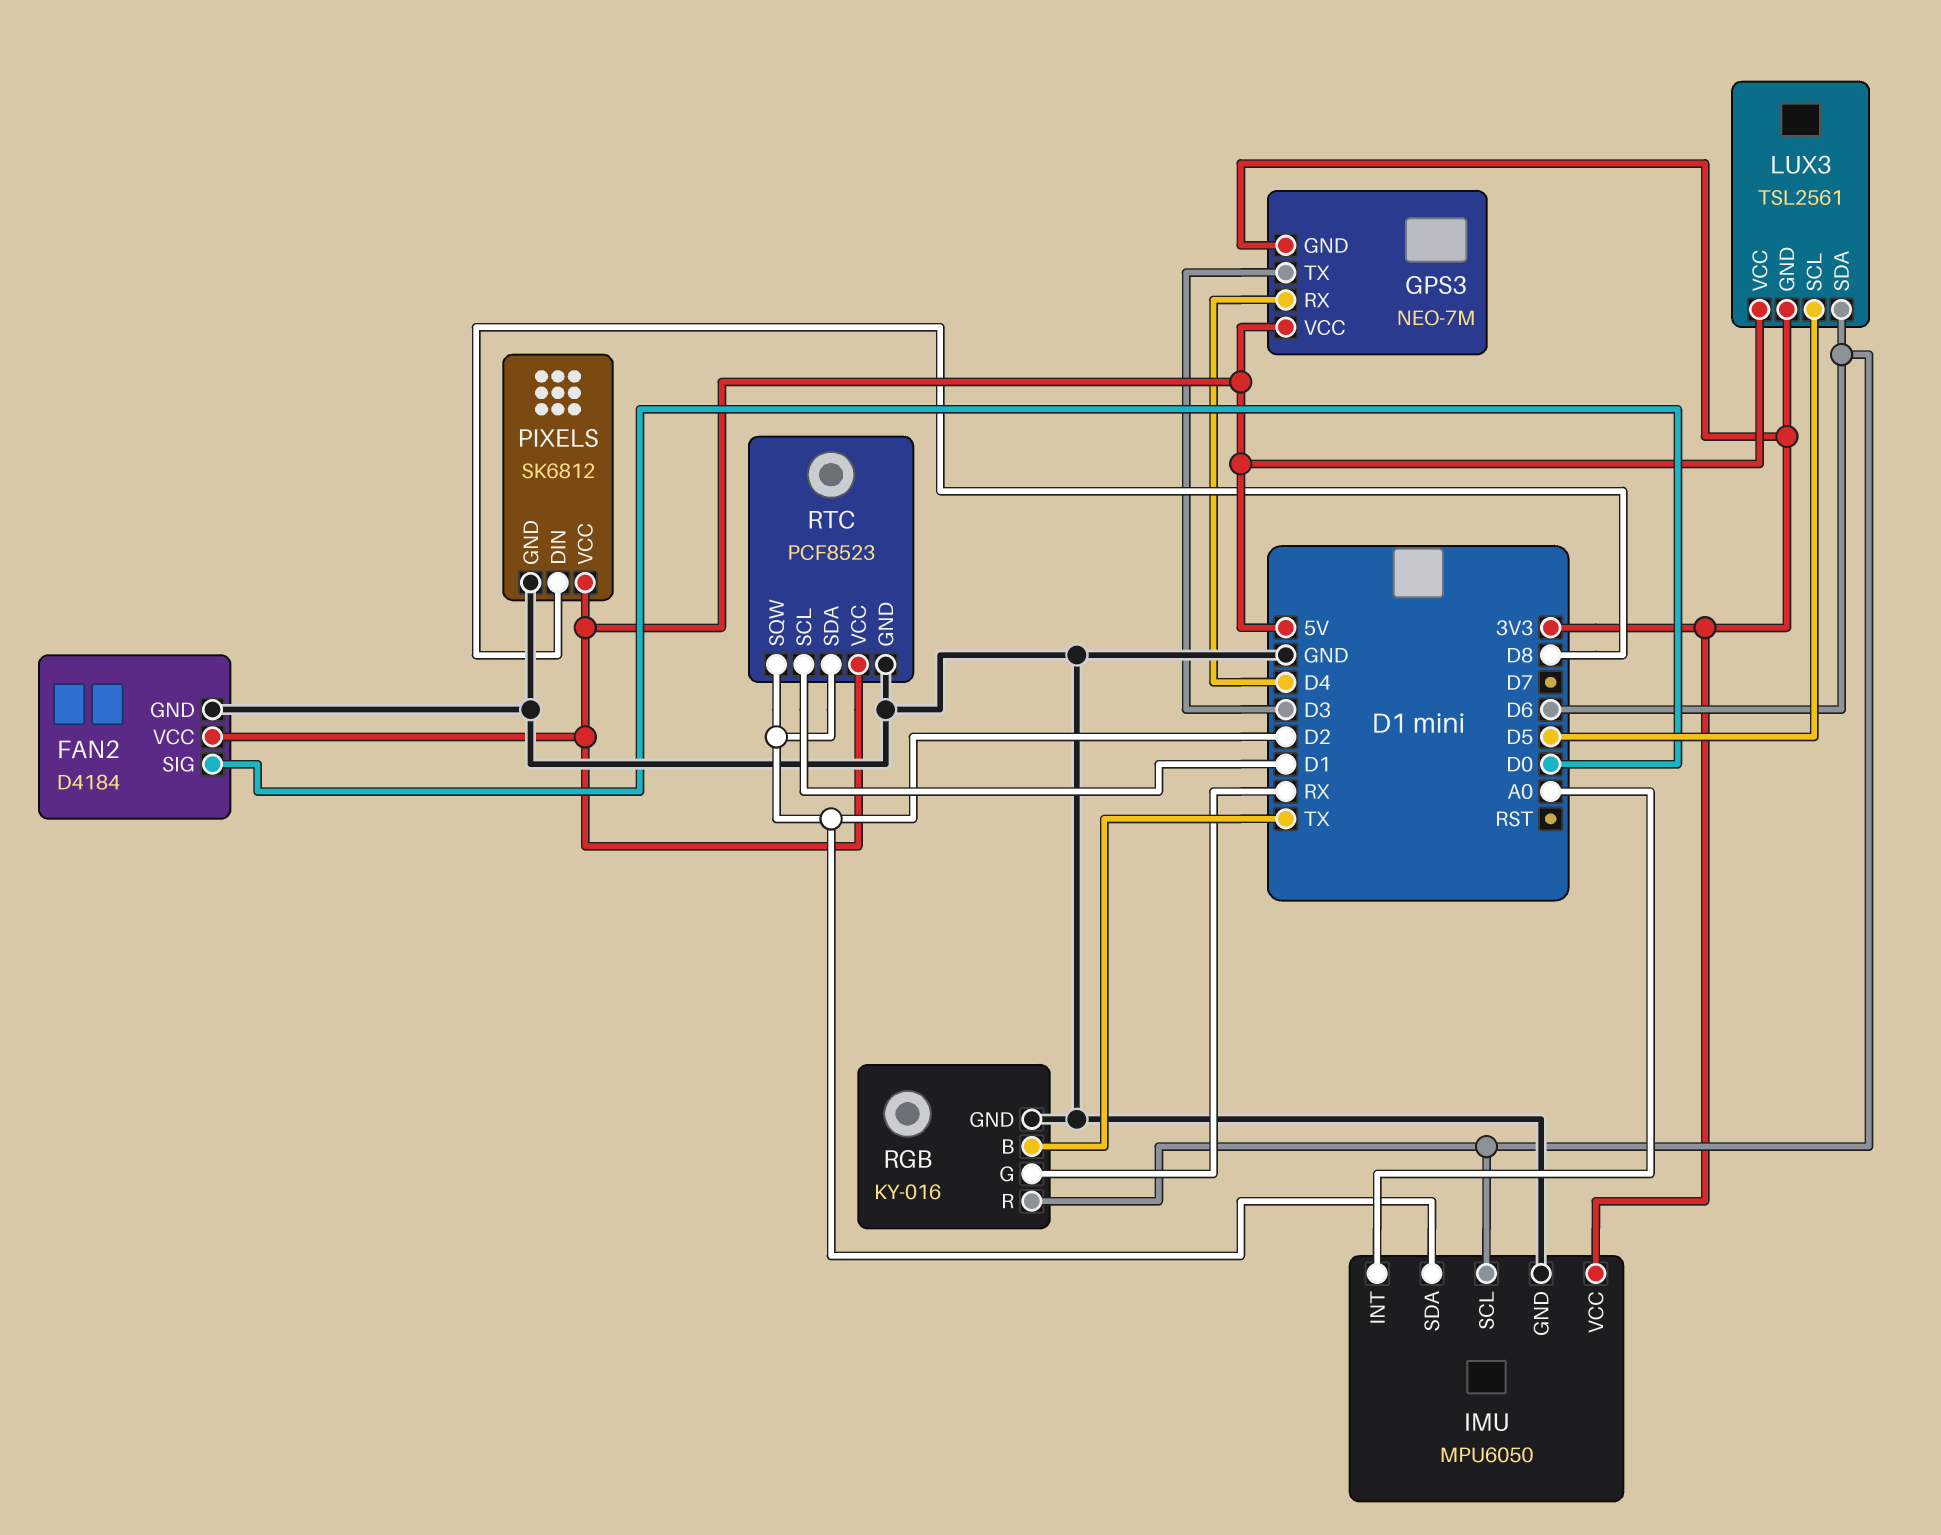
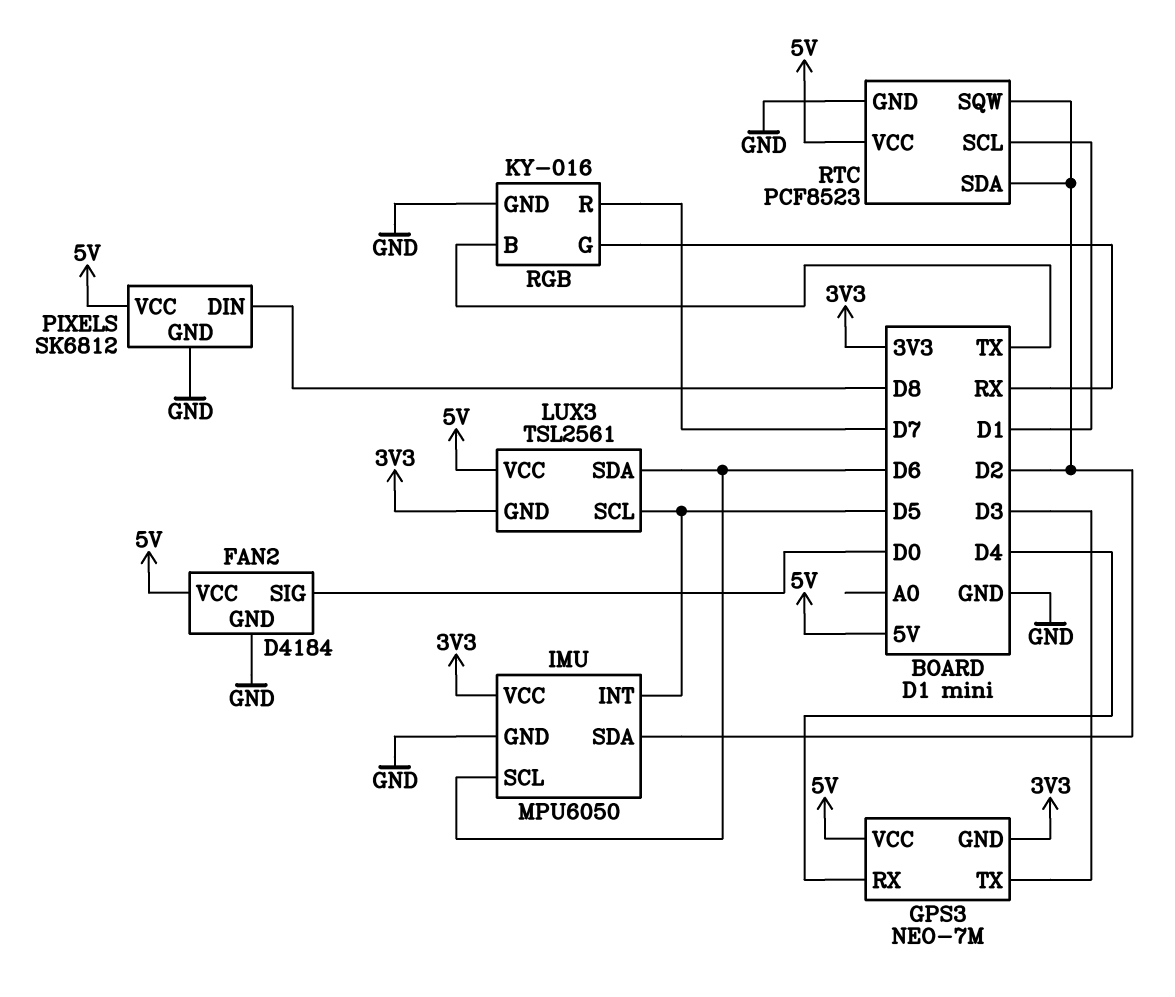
IMU pin INT: A0 -> D5
RGB pin R: D6 -> D7

